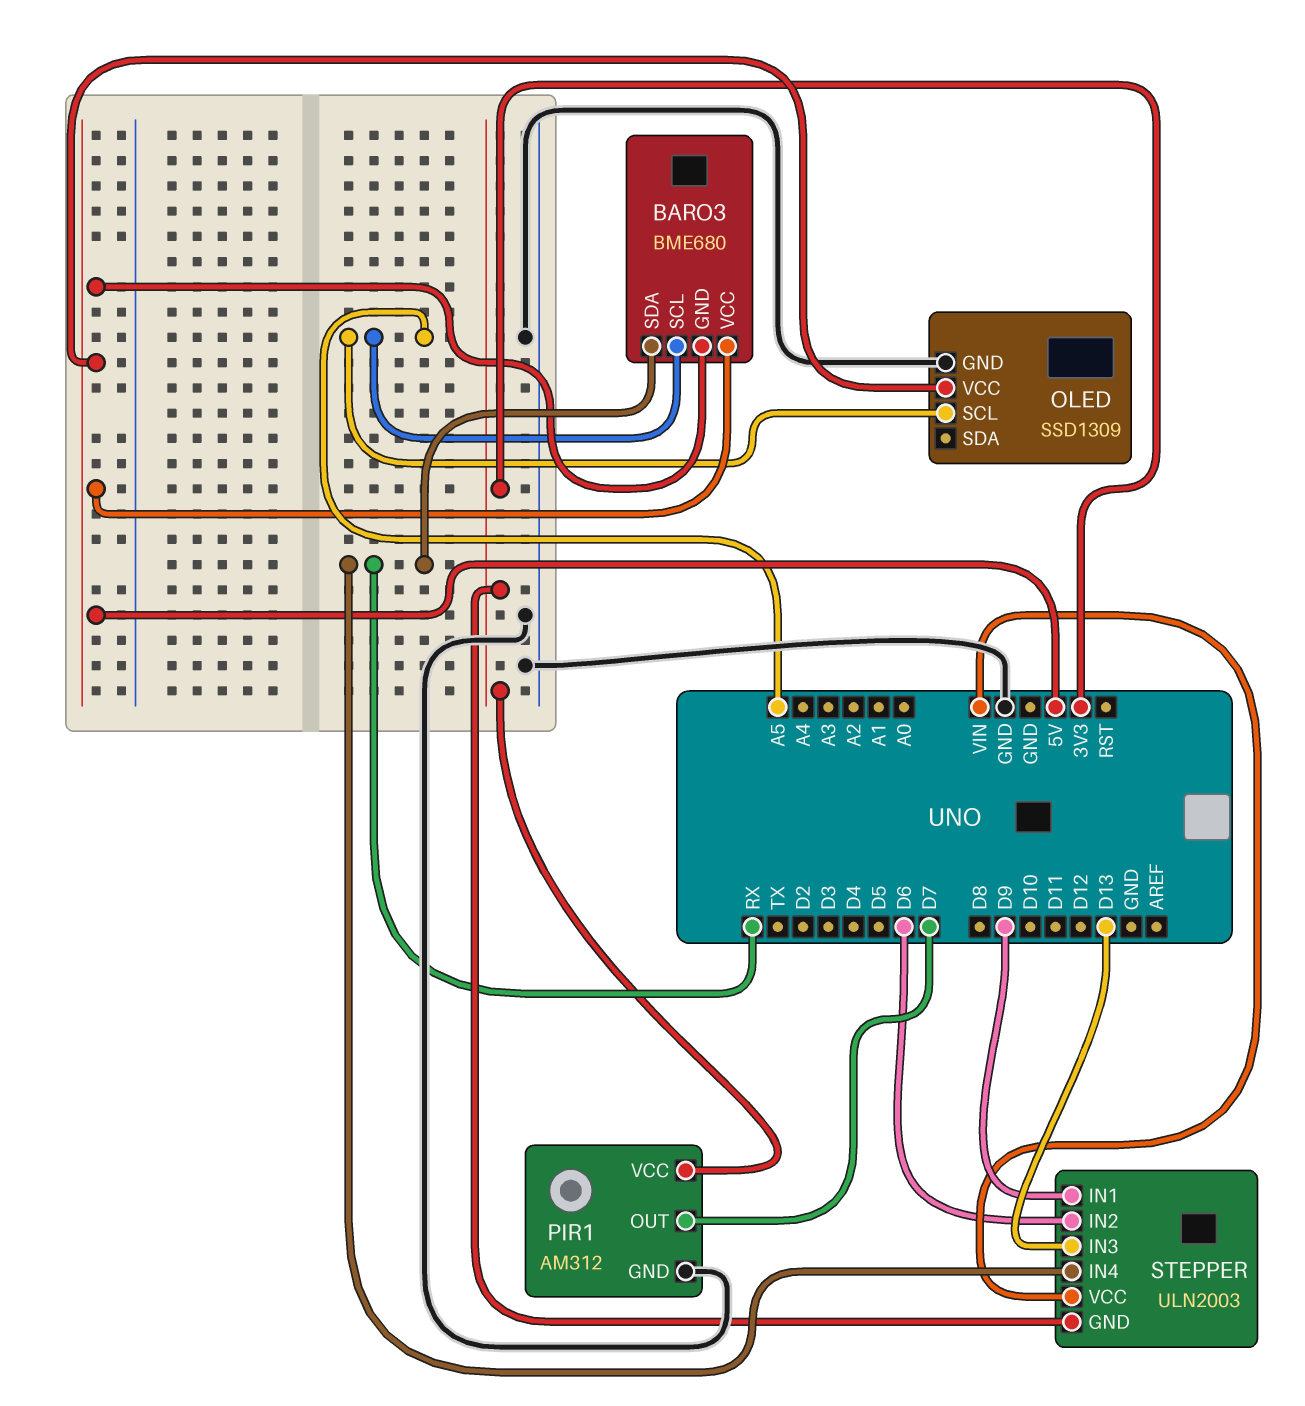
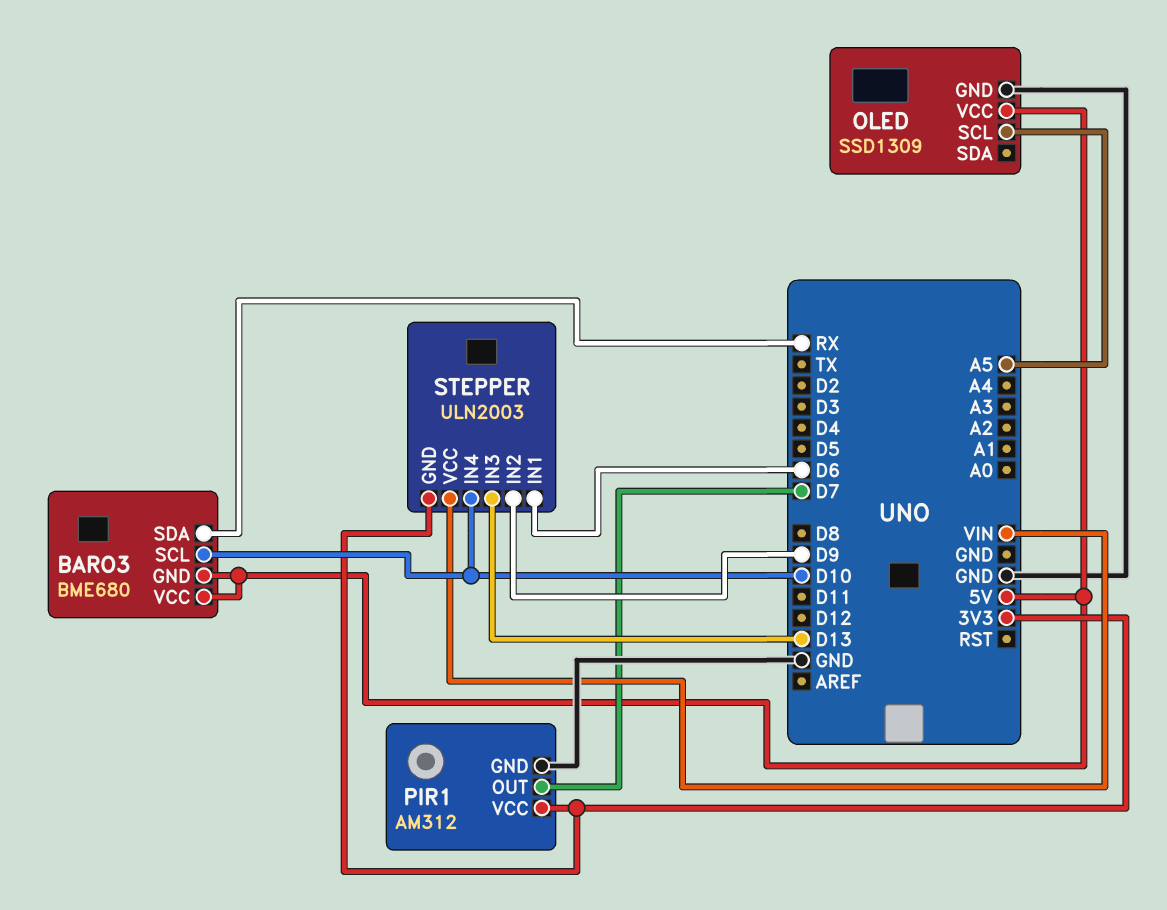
BARO3 pin SCL: A5 -> D10
STEPPER pin IN1: D9 -> D6
STEPPER pin IN2: D6 -> D9
STEPPER pin IN4: RX -> D10

